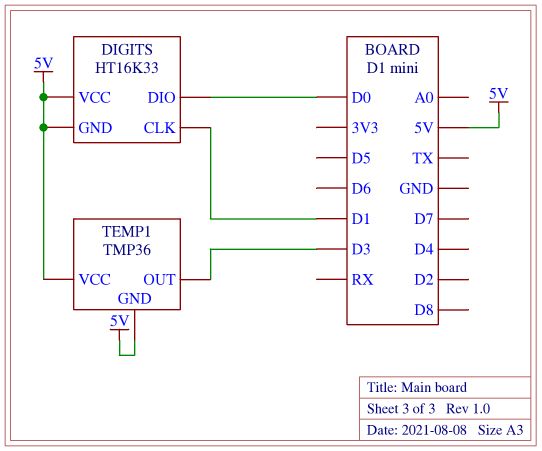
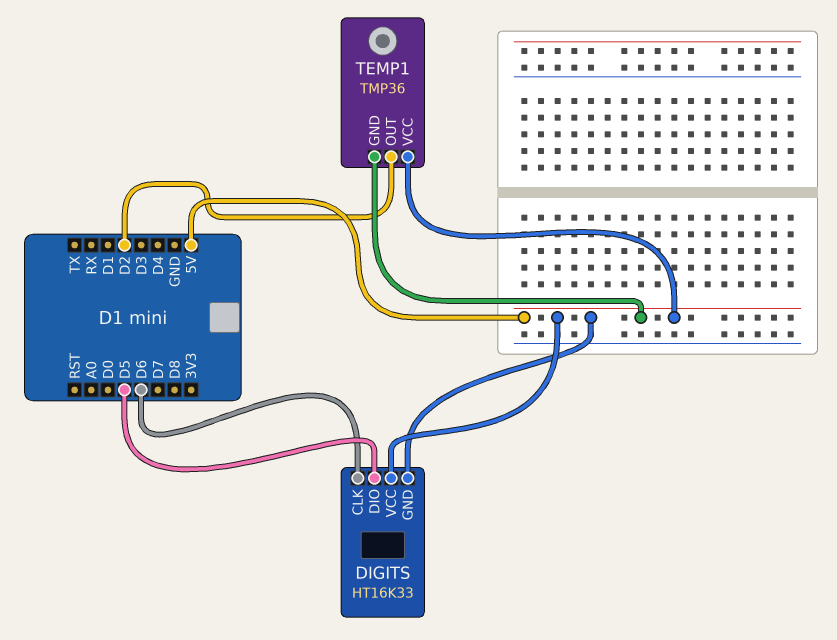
DIGITS pin CLK: D1 -> D6
DIGITS pin DIO: D0 -> D5
TEMP1 pin OUT: D3 -> D2

